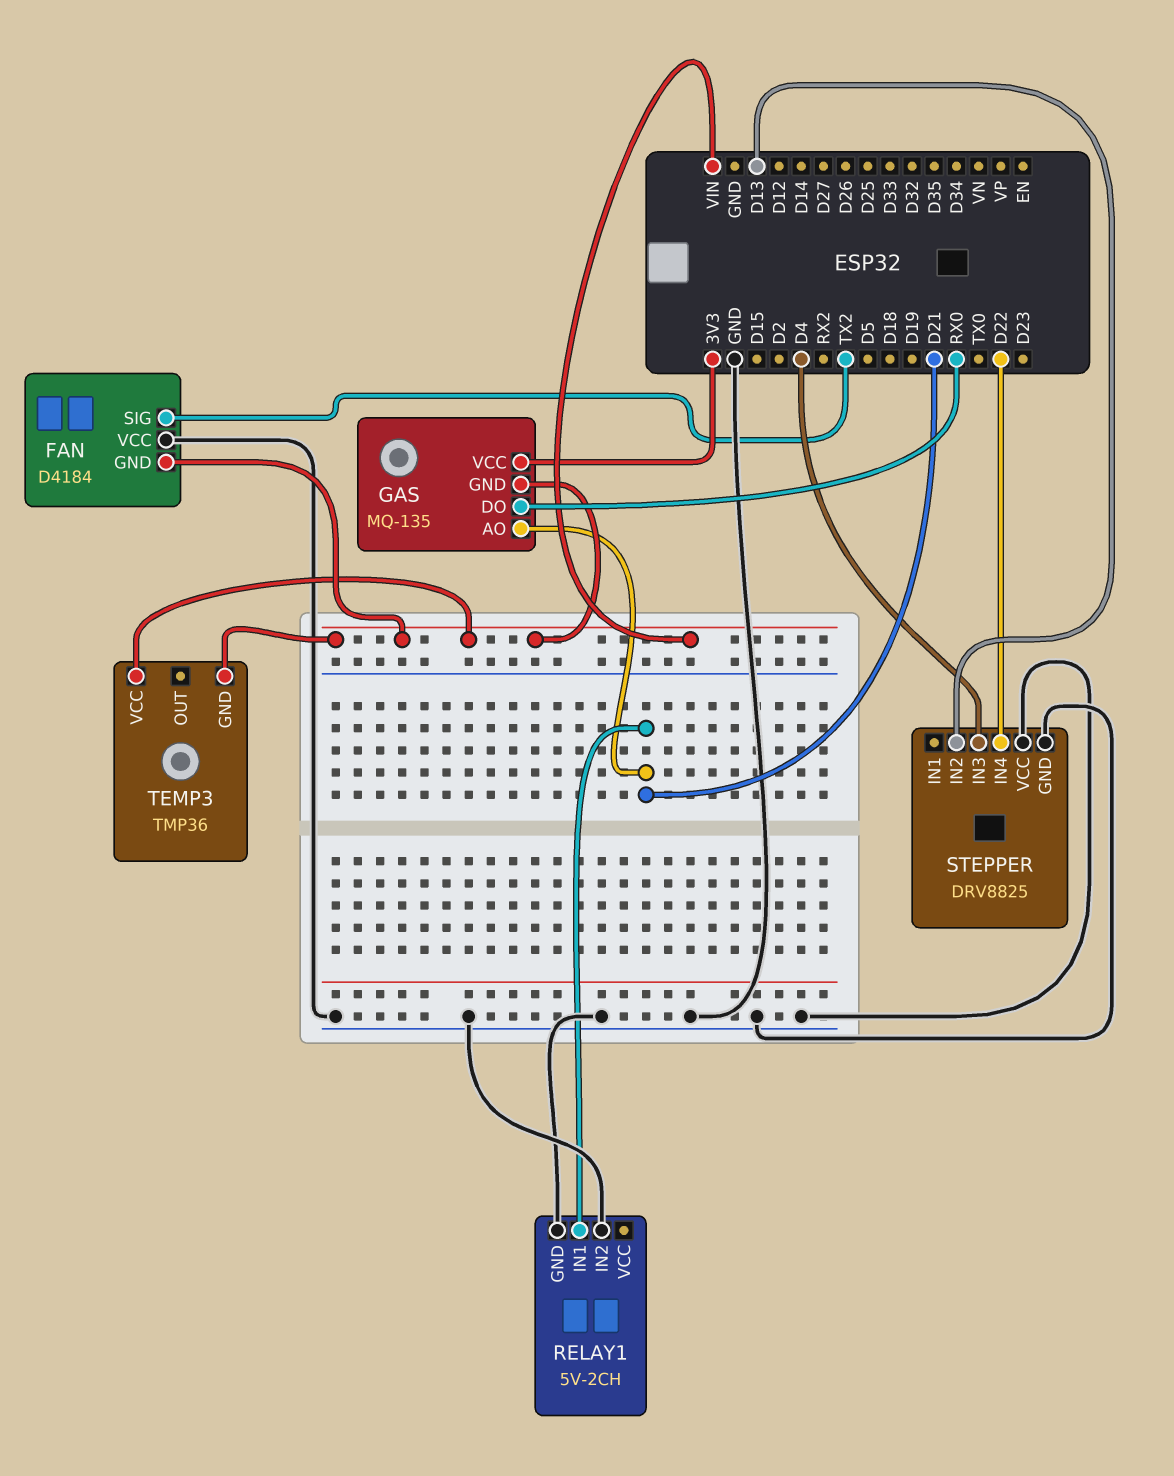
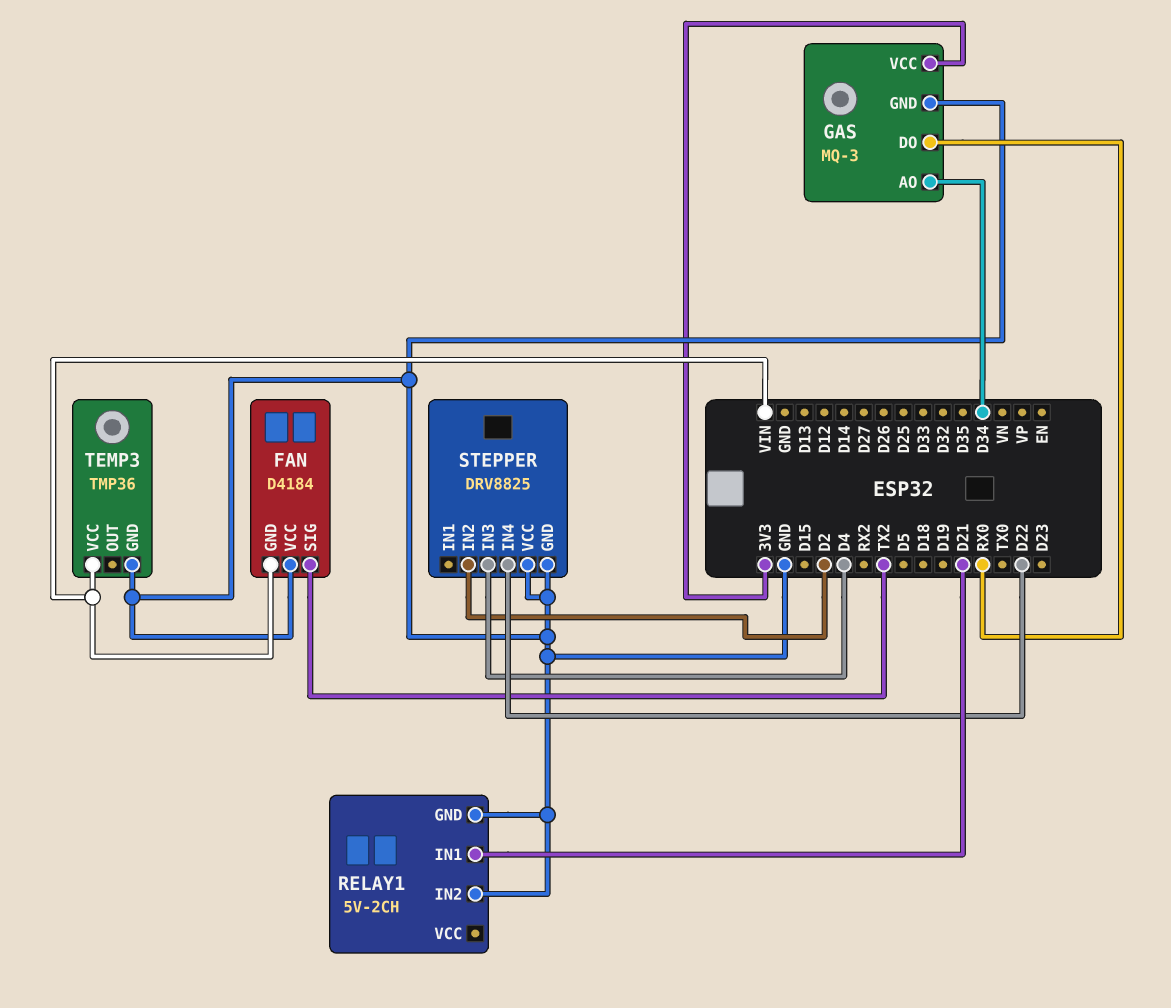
GAS: MQ-135 -> MQ-3
GAS pin AO: D21 -> D34
GAS pin GND: VIN -> GND
STEPPER pin IN2: D13 -> D2
TEMP3 pin GND: VIN -> GND

